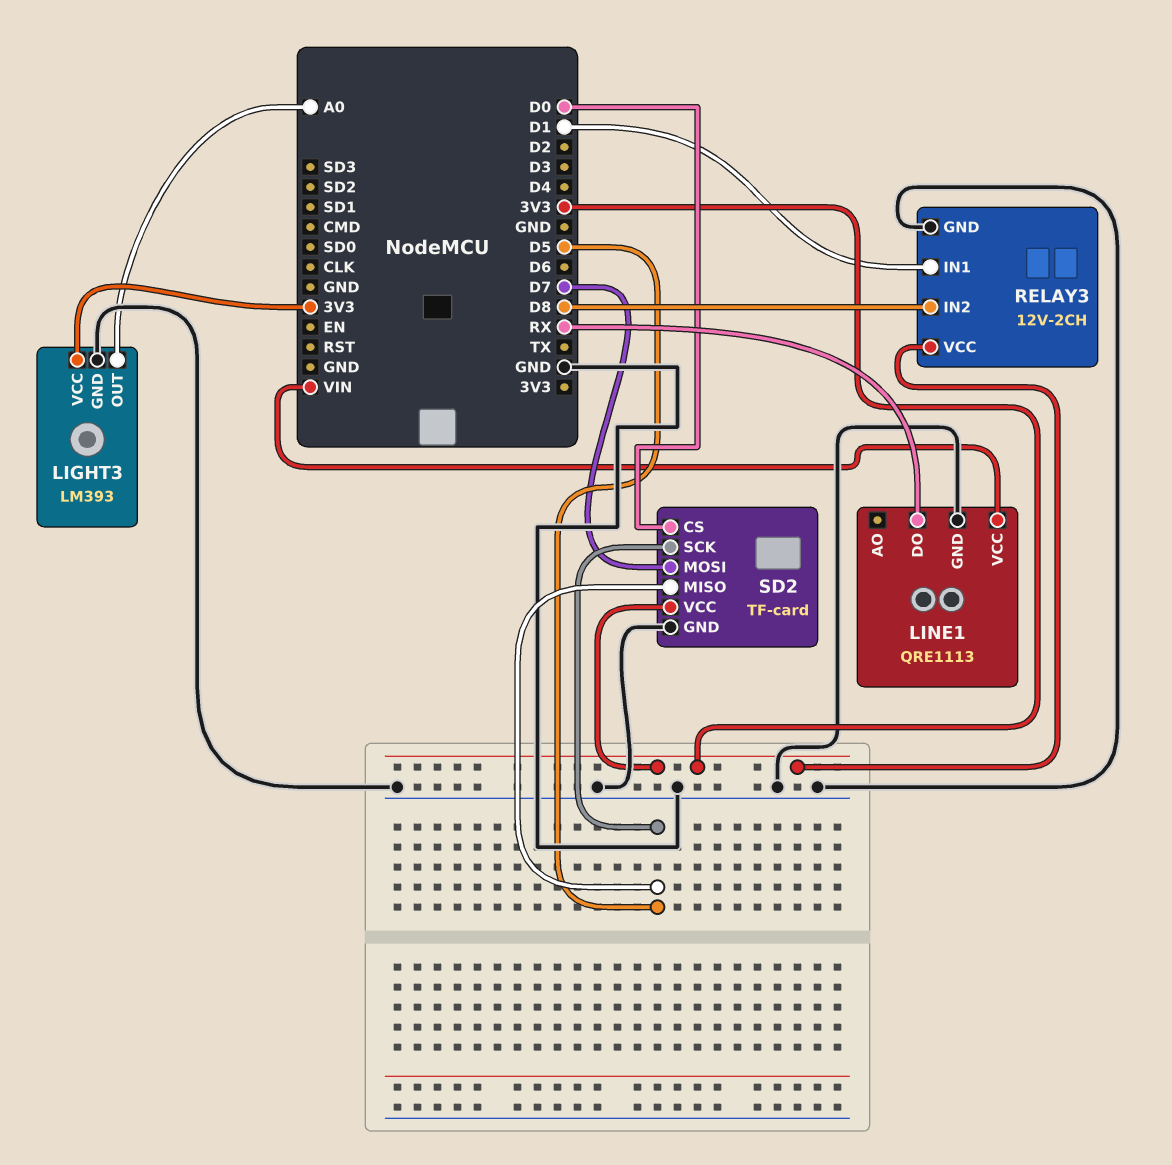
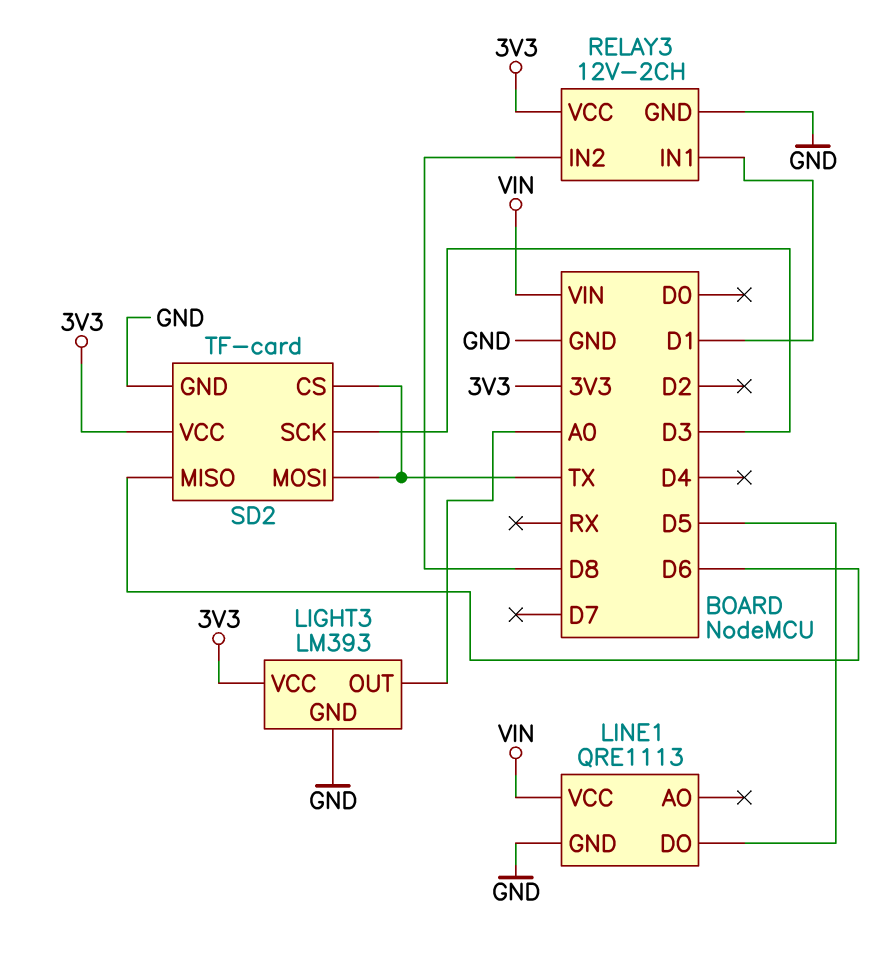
LINE1 pin DO: RX -> D5
SD2 pin CS: D0 -> TX
SD2 pin MISO: D5 -> D6
SD2 pin MOSI: D7 -> TX
SD2 pin SCK: D5 -> D3

